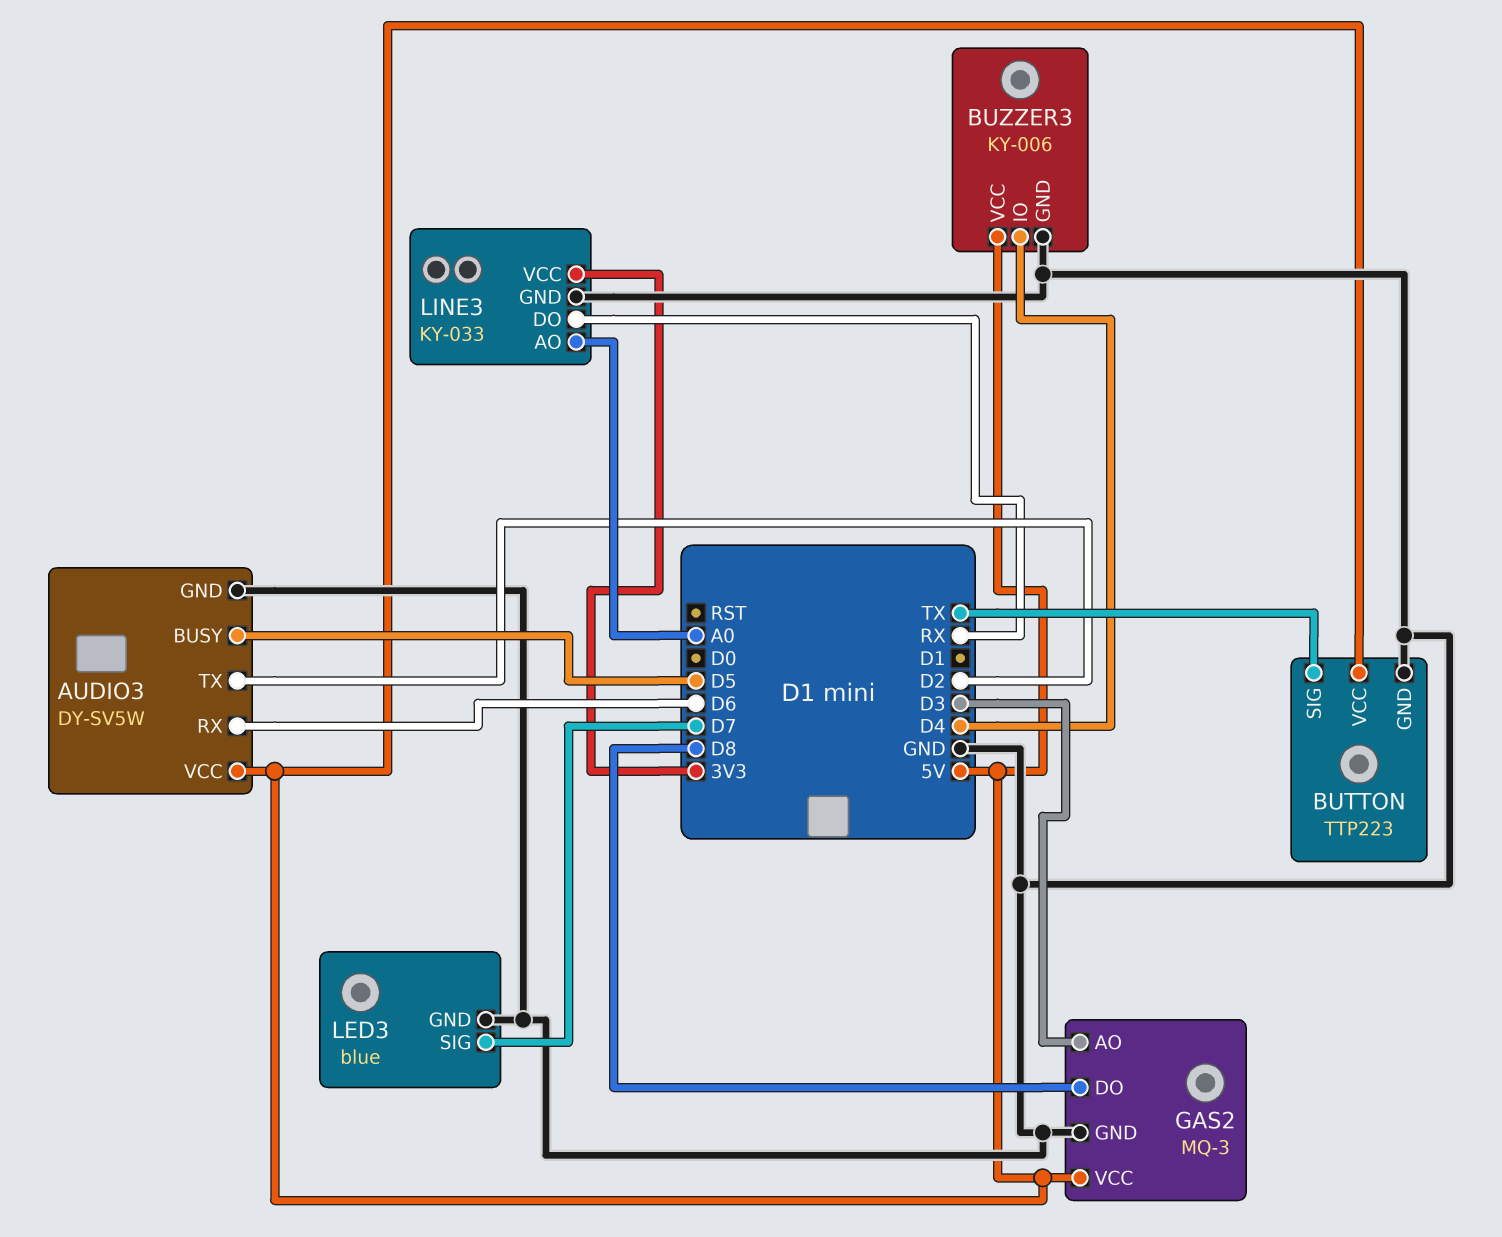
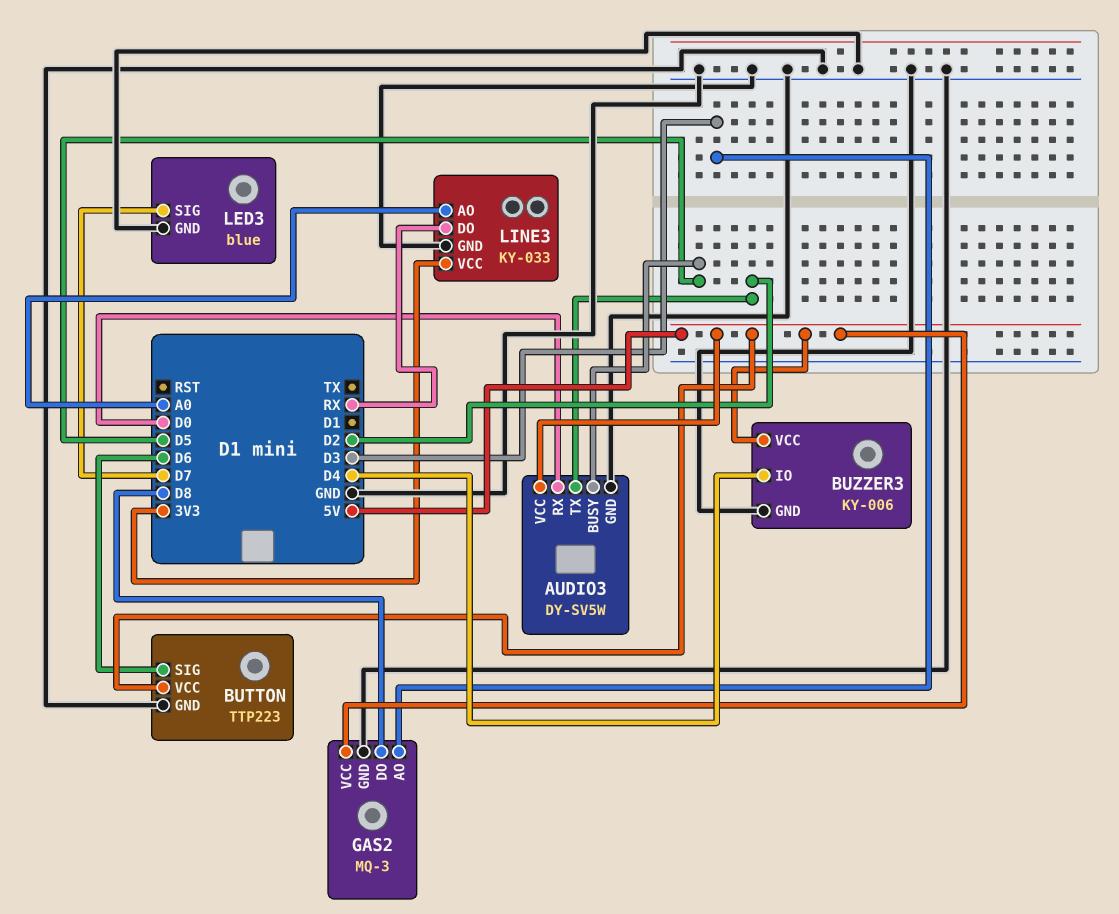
AUDIO3 pin RX: D6 -> D0
BUTTON pin SIG: TX -> D6

